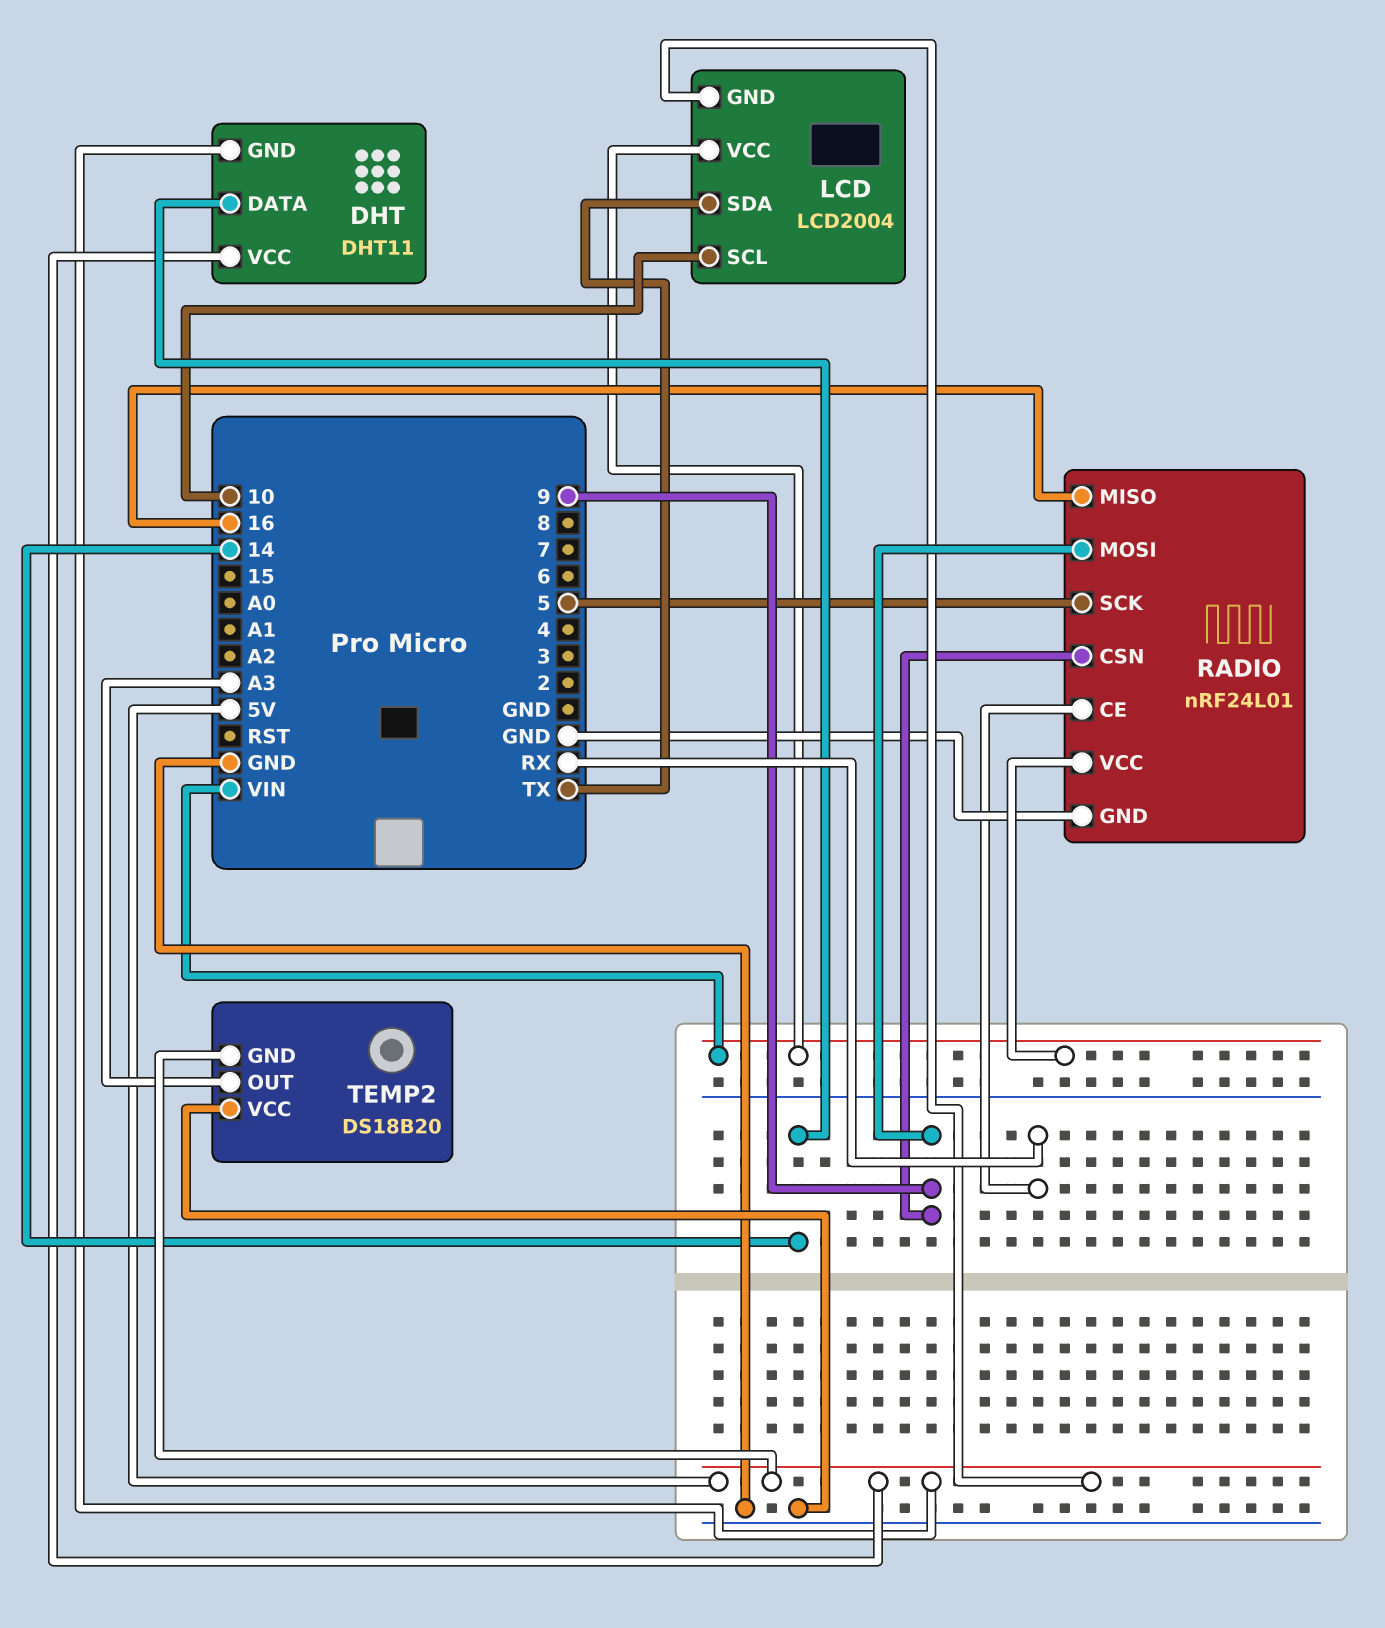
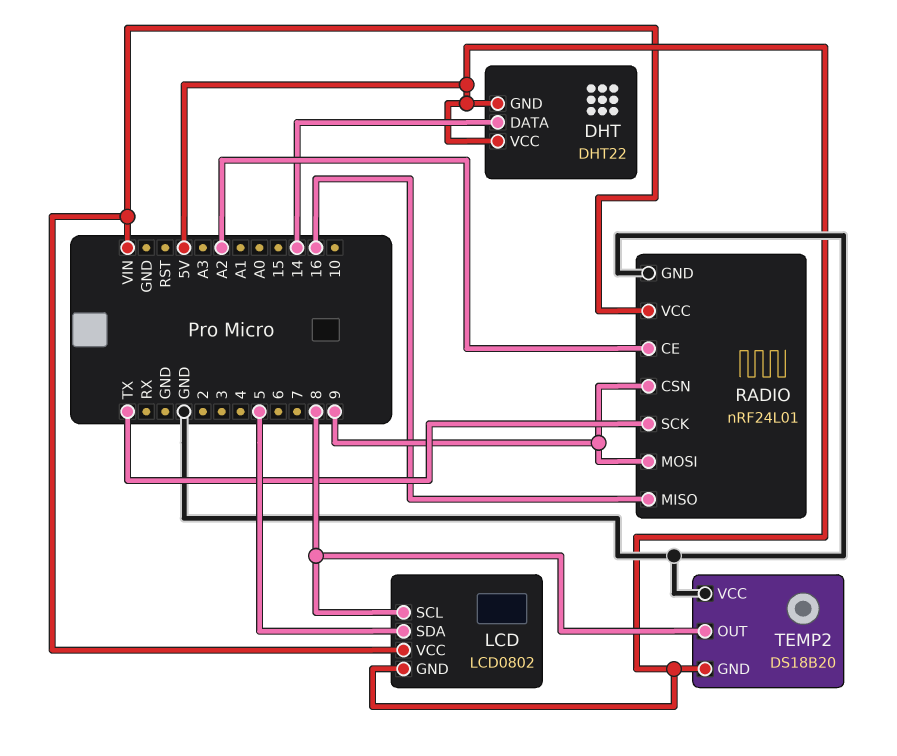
DHT: DHT11 -> DHT22
LCD: LCD2004 -> LCD0802
LCD pin SCL: 10 -> 8
LCD pin SDA: TX -> 5
RADIO pin CE: RX -> A2
RADIO pin SCK: 5 -> TX
TEMP2 pin OUT: A3 -> 8

